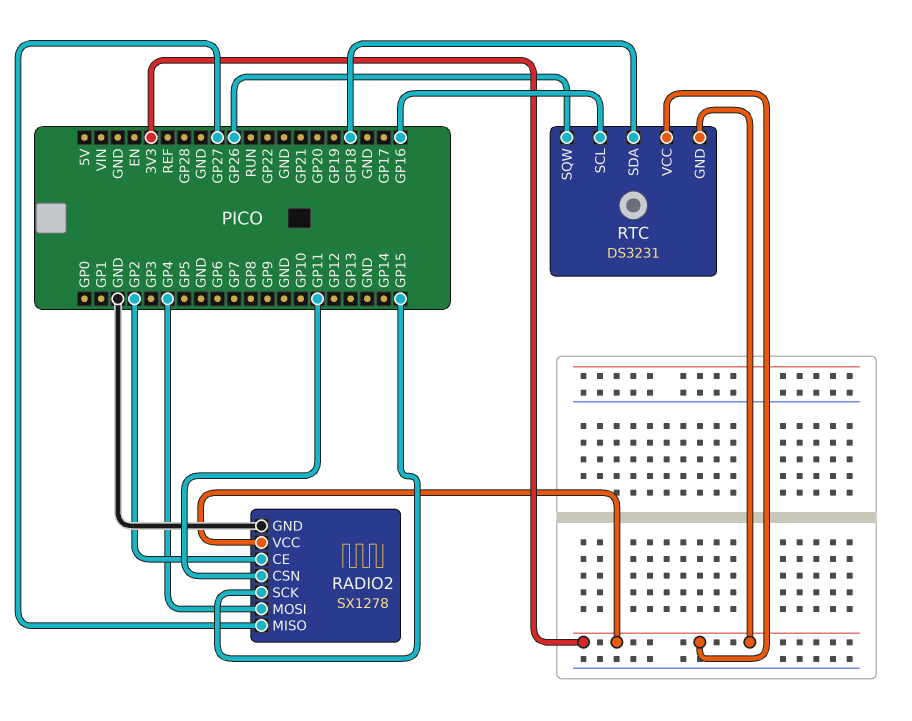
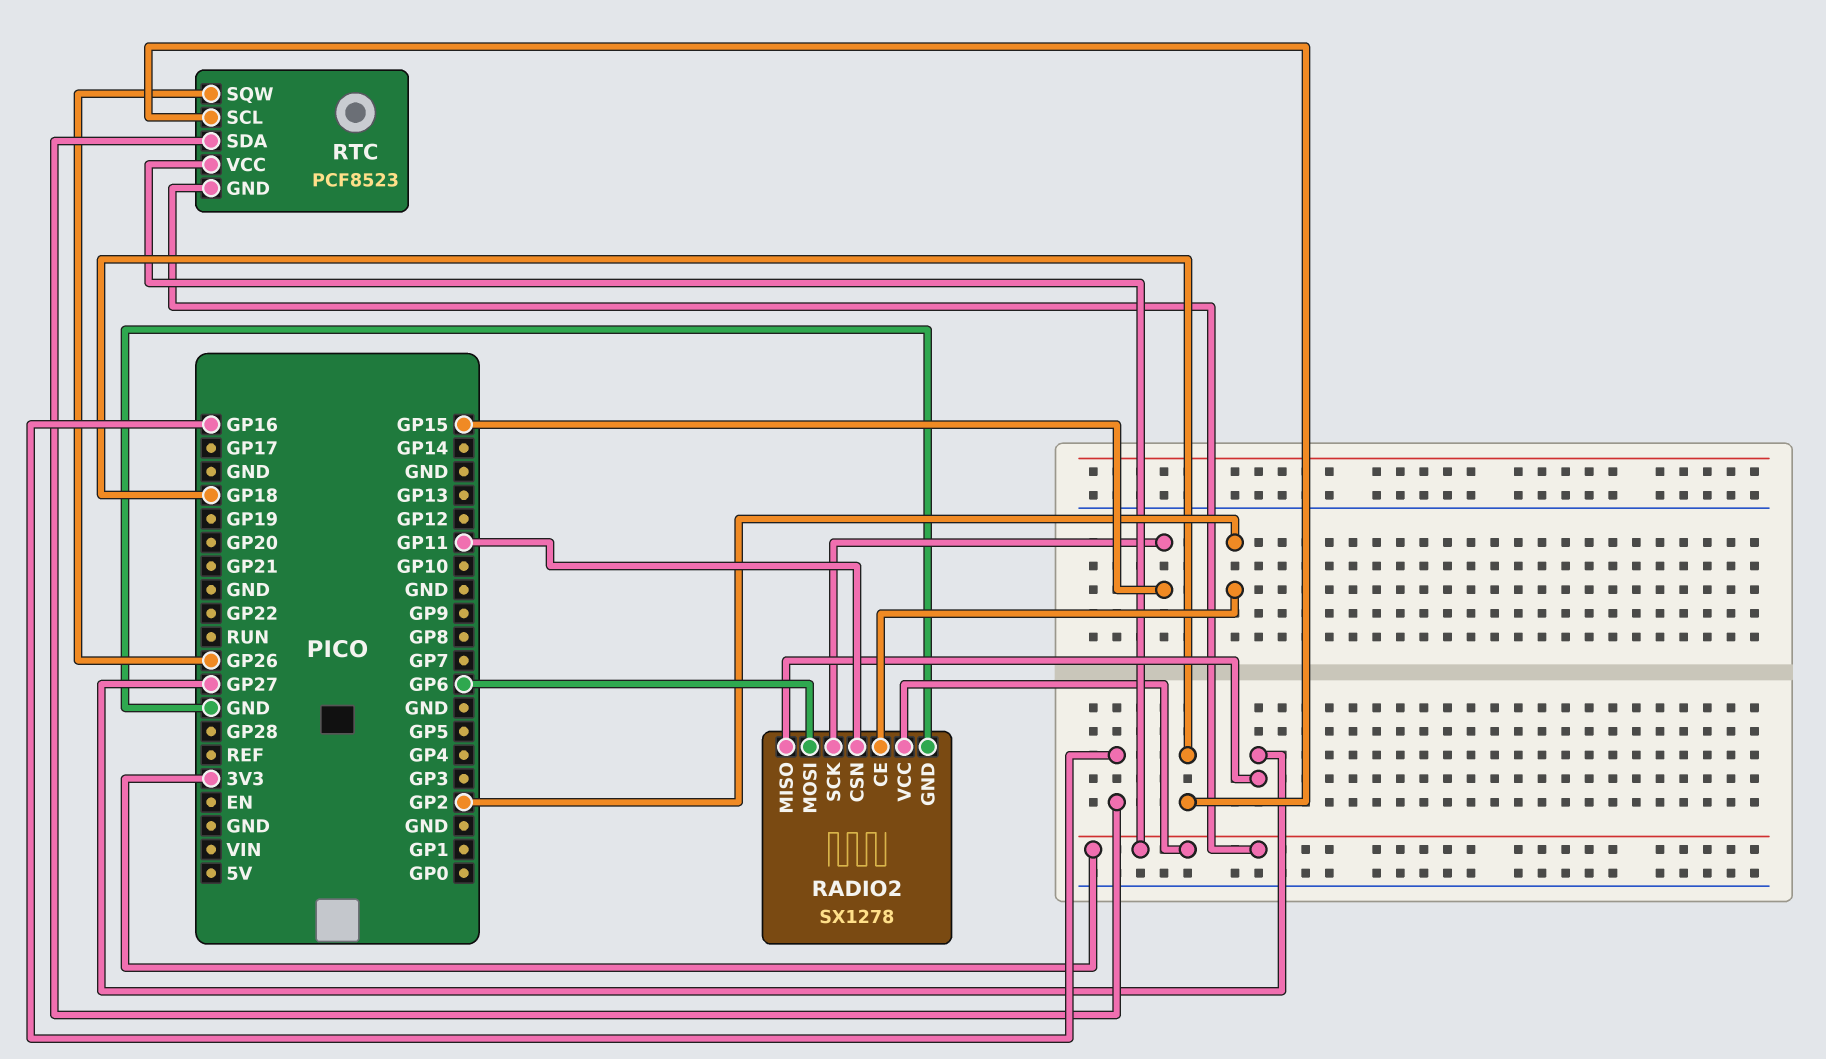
RADIO2 pin MOSI: GP4 -> GP6
RTC: DS3231 -> PCF8523
RTC pin SCL: GP16 -> GP18
RTC pin SDA: GP18 -> GP16

